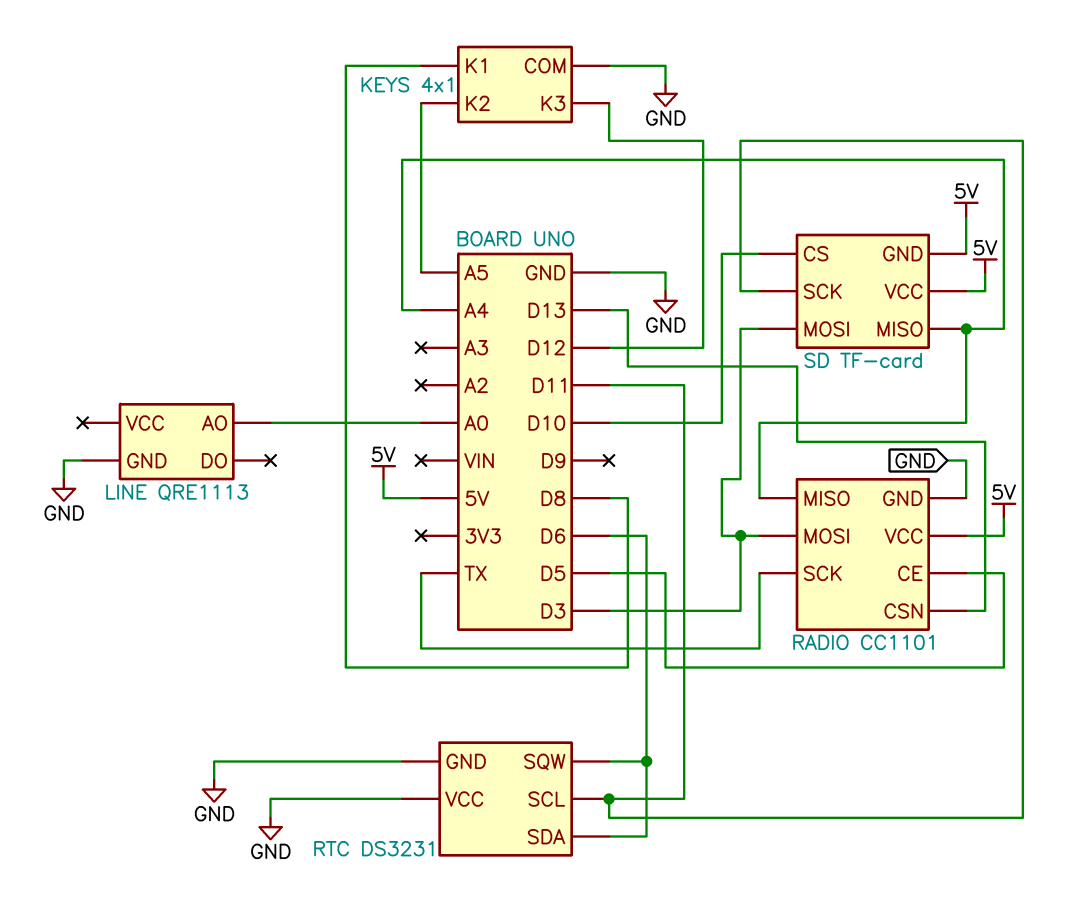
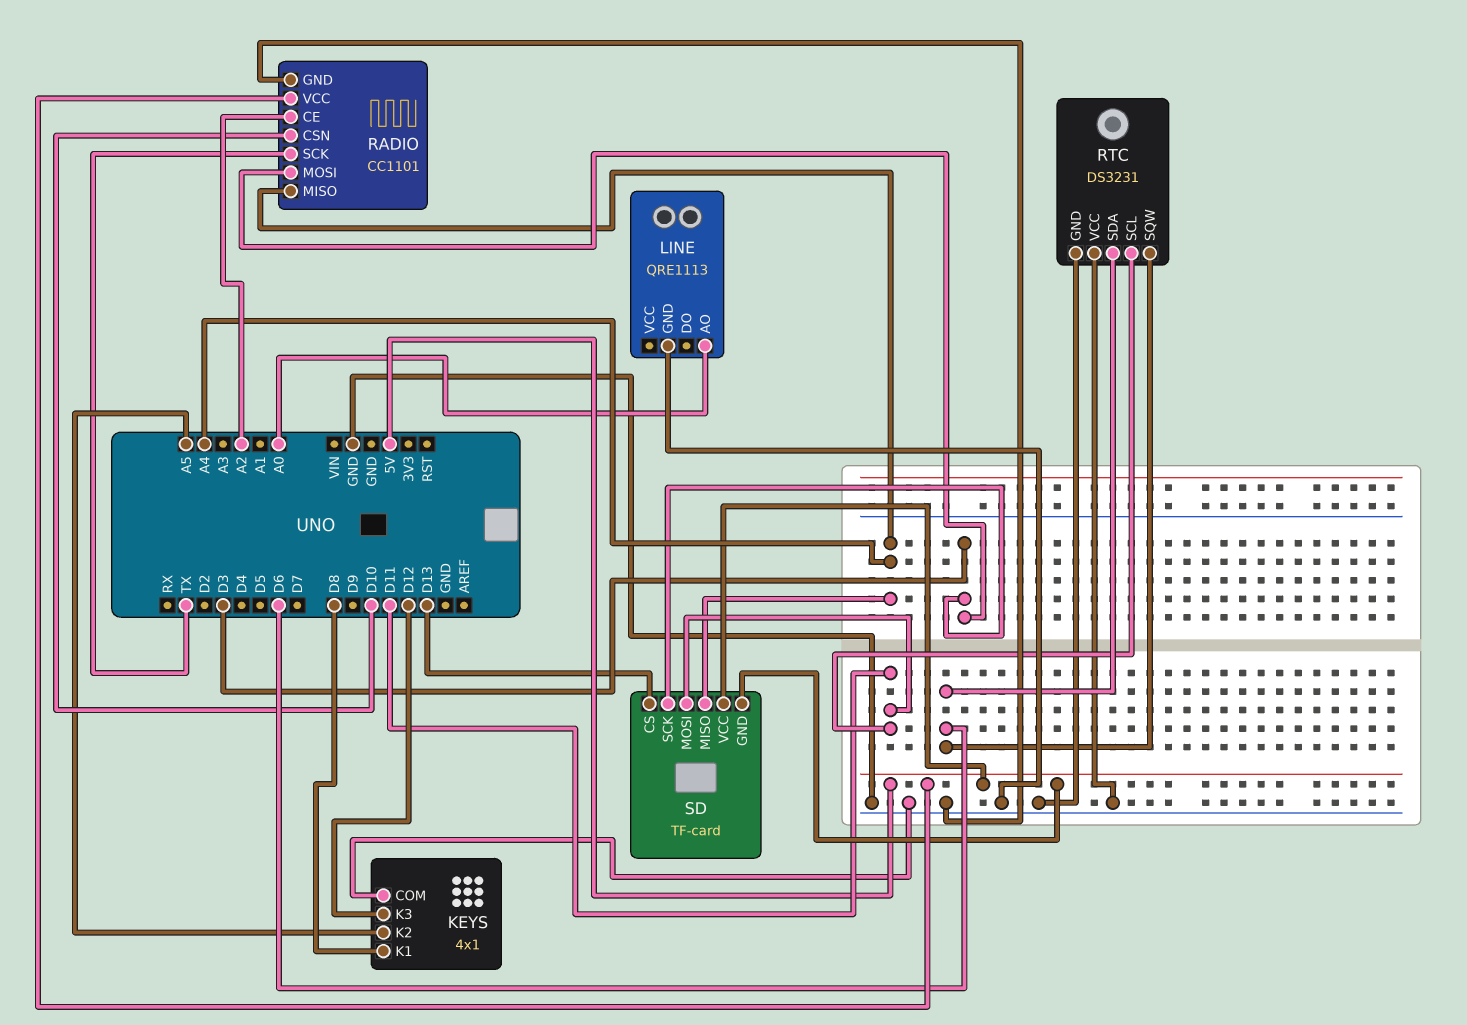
RADIO pin CE: D5 -> A2
RADIO pin CSN: D13 -> D10
SD pin CS: D10 -> D13
SD pin MOSI: D3 -> D11
SD pin SCK: D11 -> D3

